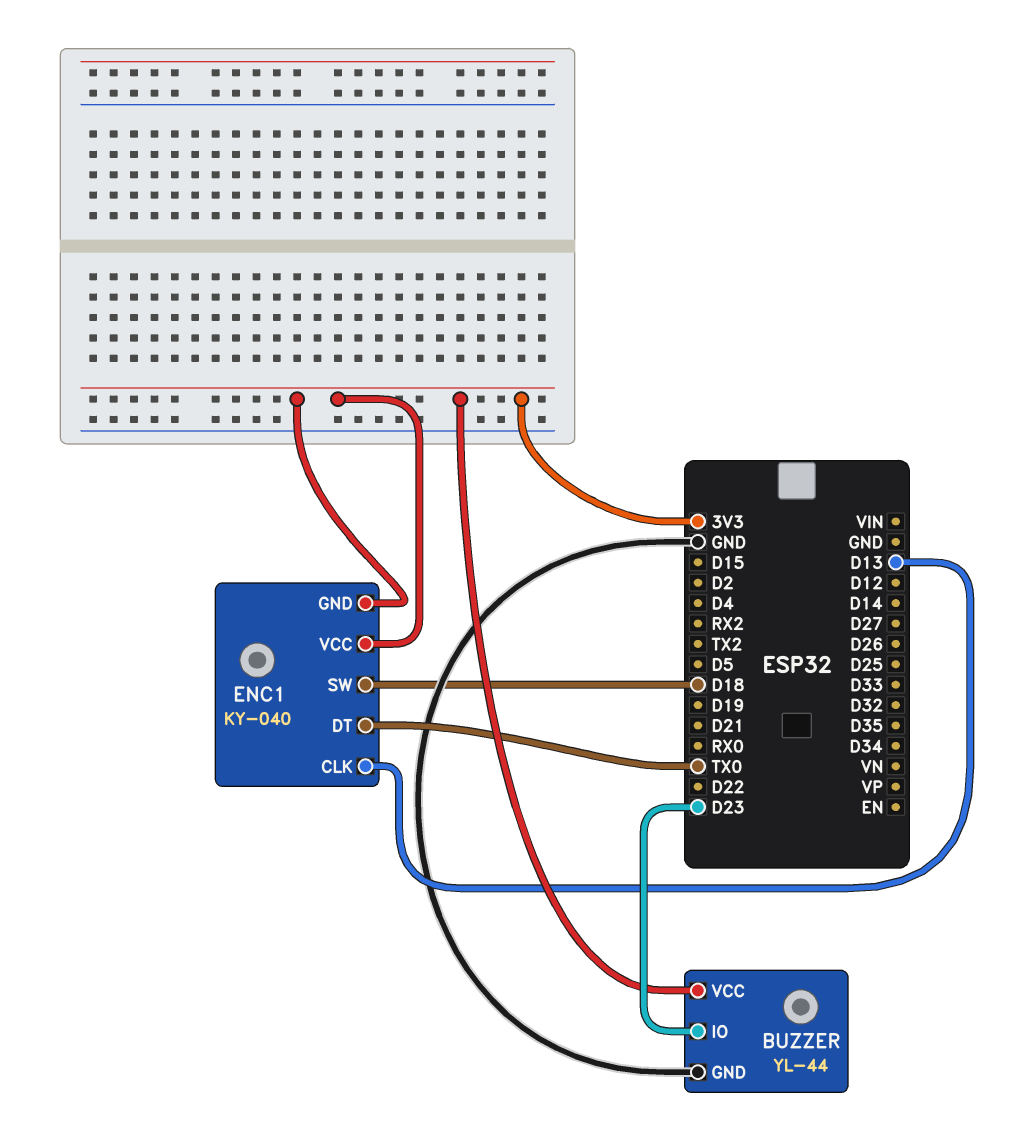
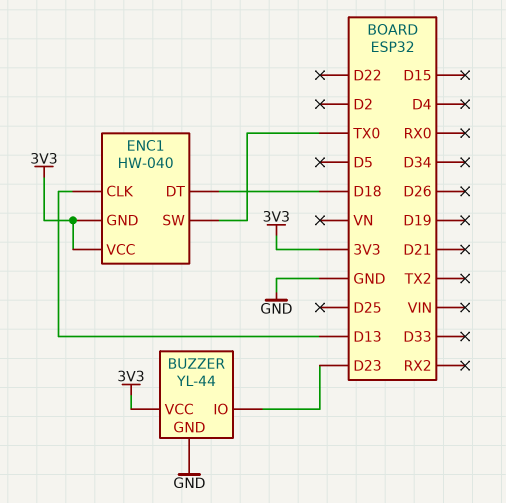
ENC1: KY-040 -> HW-040
ENC1 pin DT: TX0 -> D18
ENC1 pin SW: D18 -> TX0

